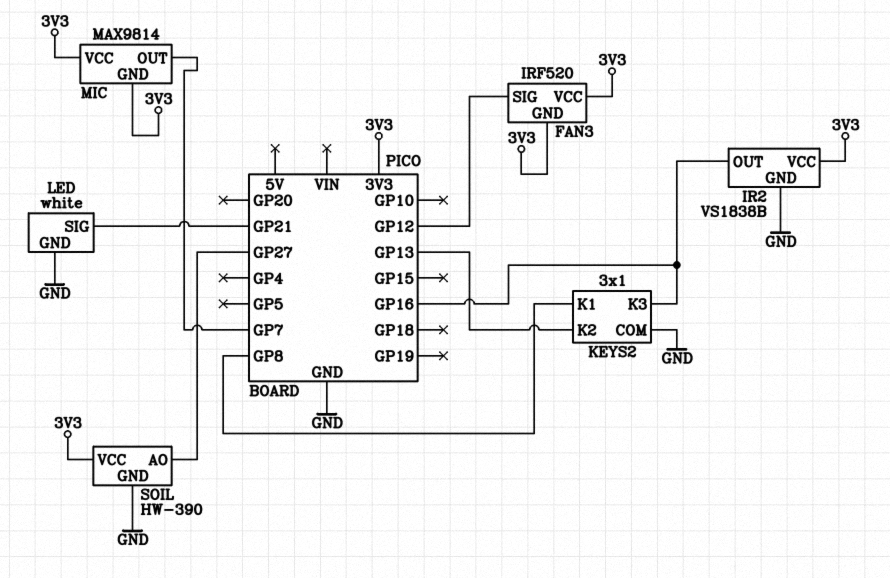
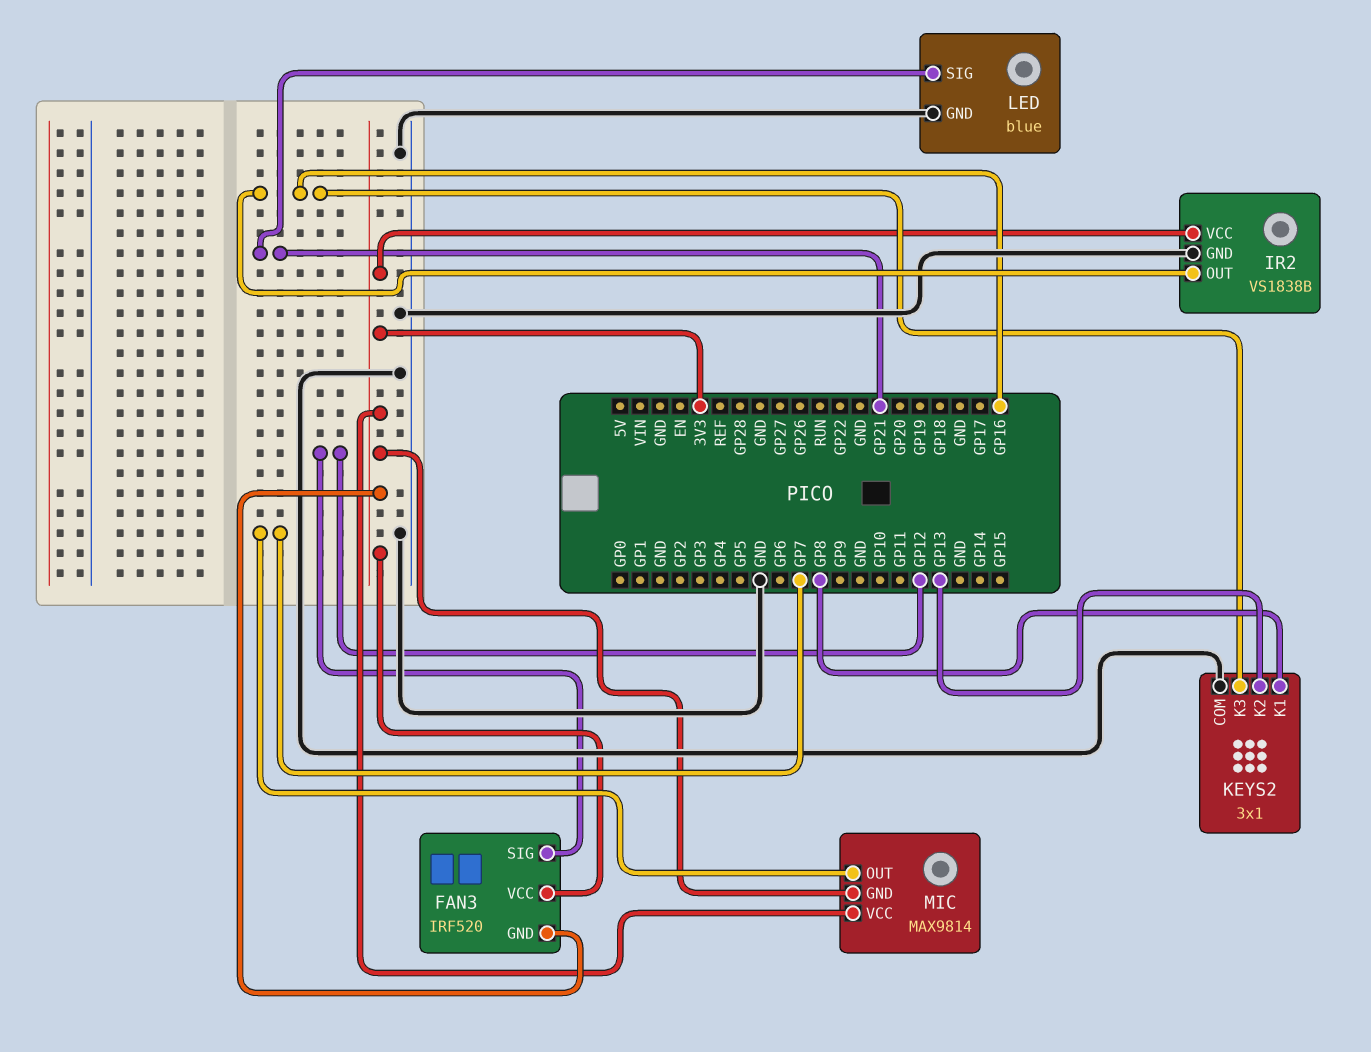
LED: white -> blue
SOIL: HW-390 -> none
SOIL pin AO: GP27 -> none
SOIL pin GND: GND -> none
SOIL pin VCC: 3V3 -> none

